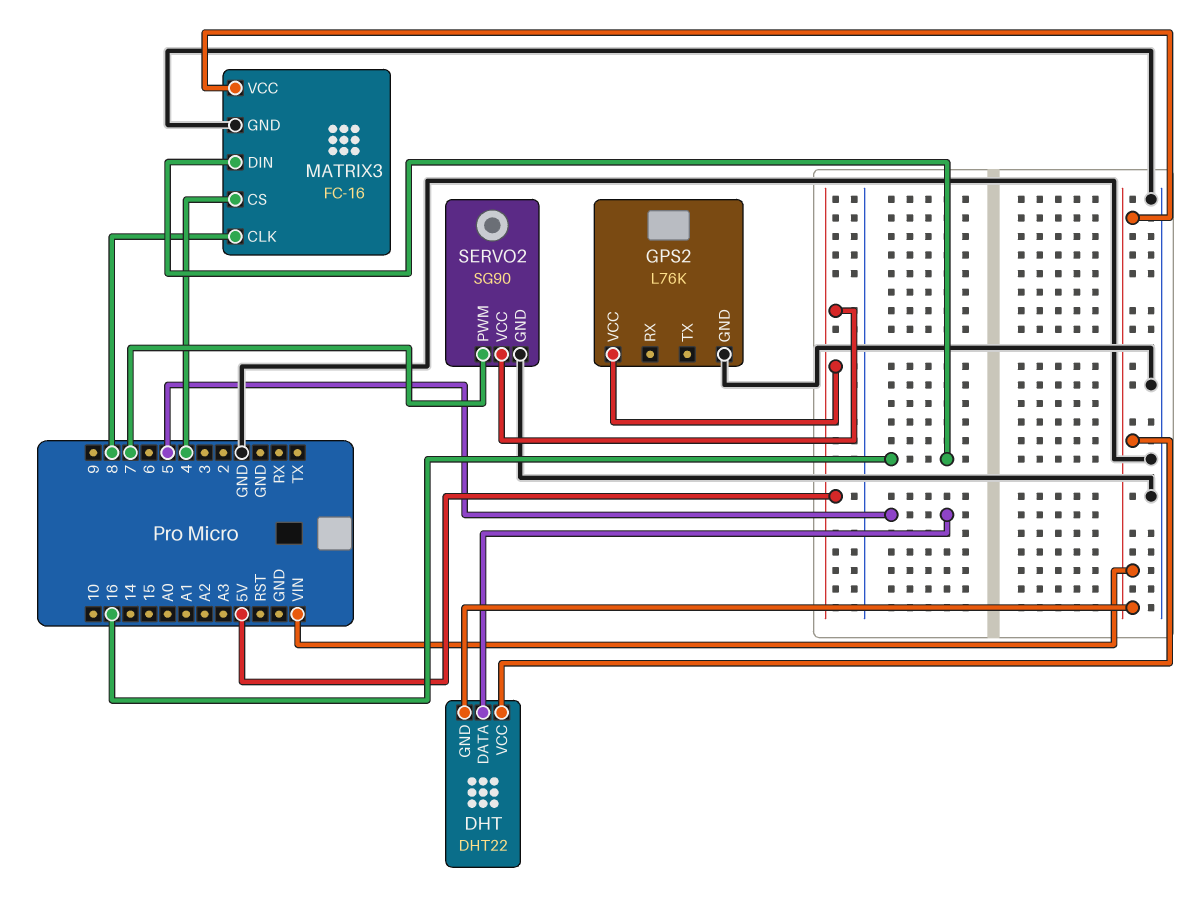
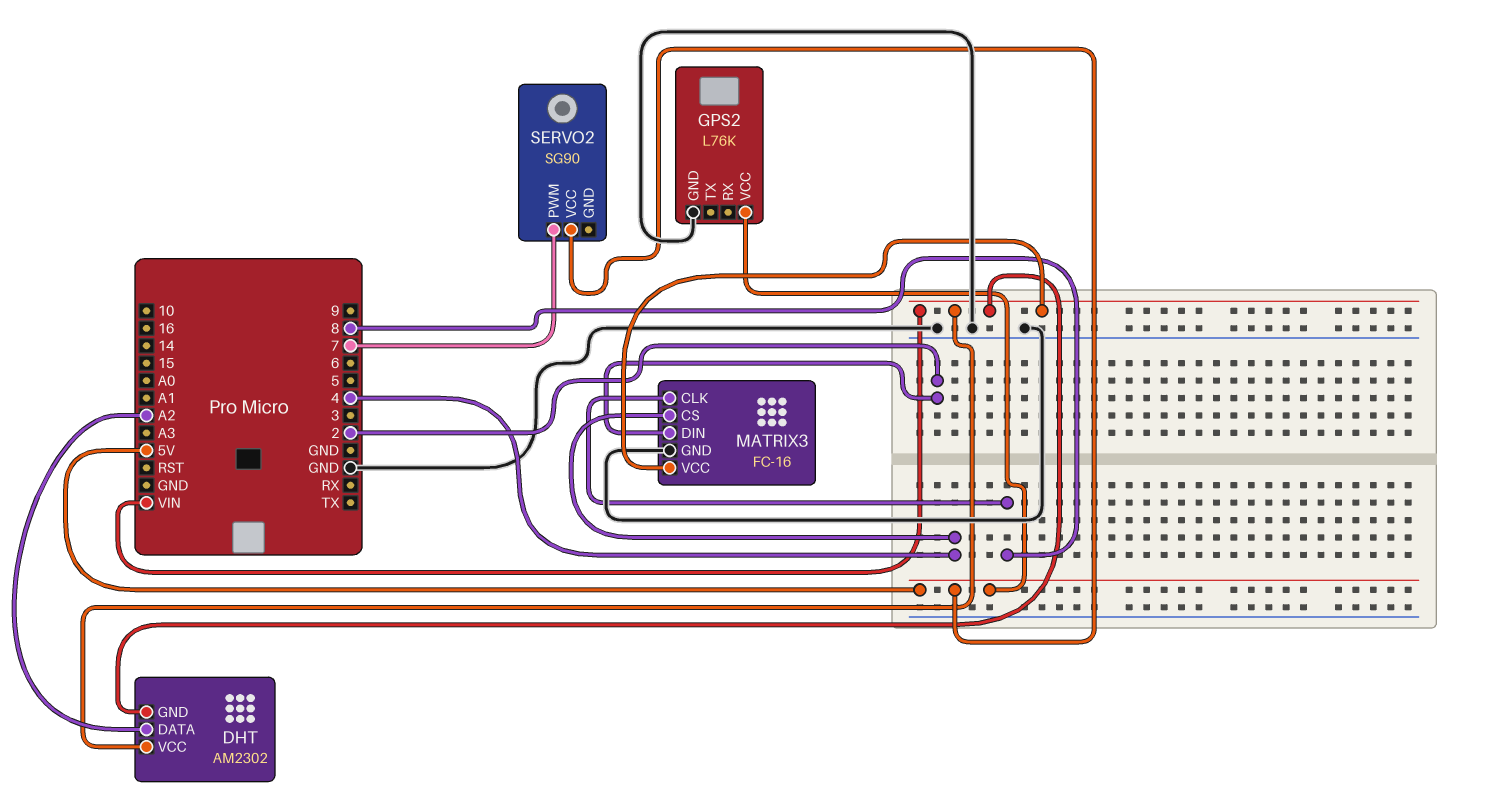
DHT: DHT22 -> AM2302
DHT pin DATA: 5 -> A2
MATRIX3 pin DIN: 16 -> 2
SERVO2 pin GND: GND -> none

